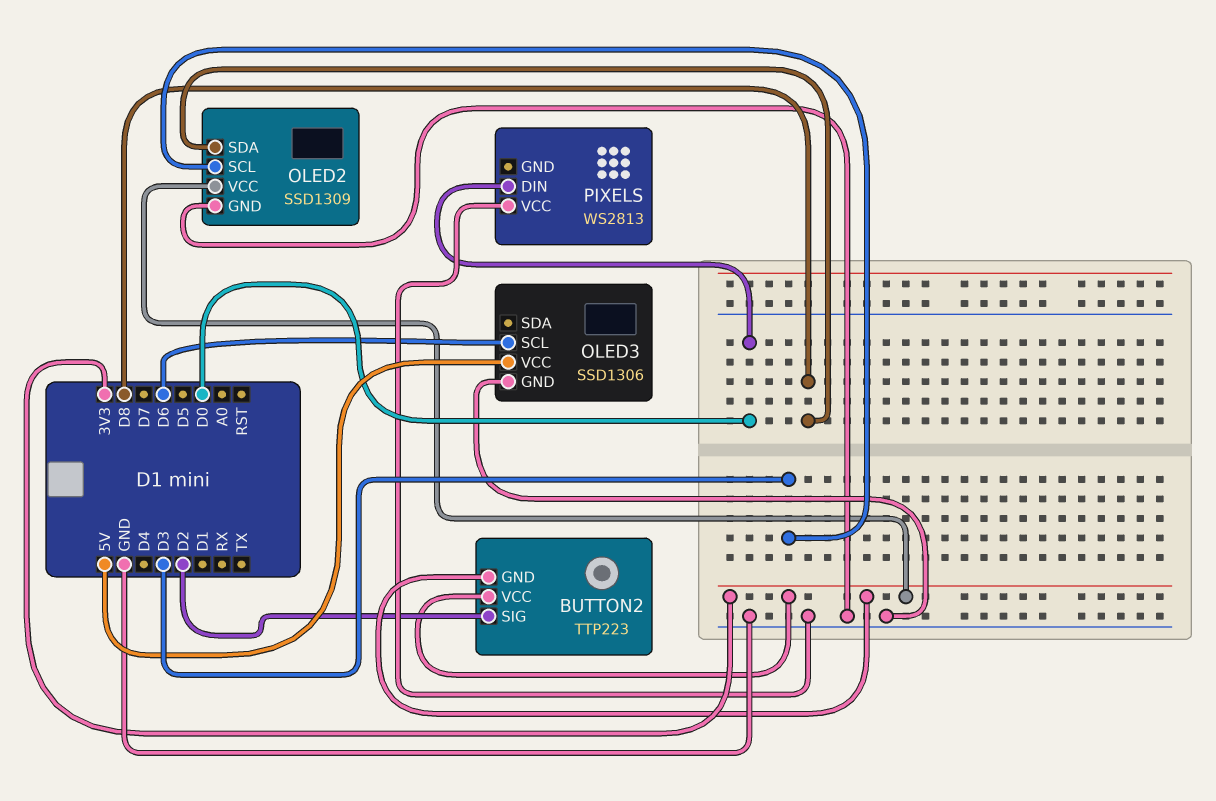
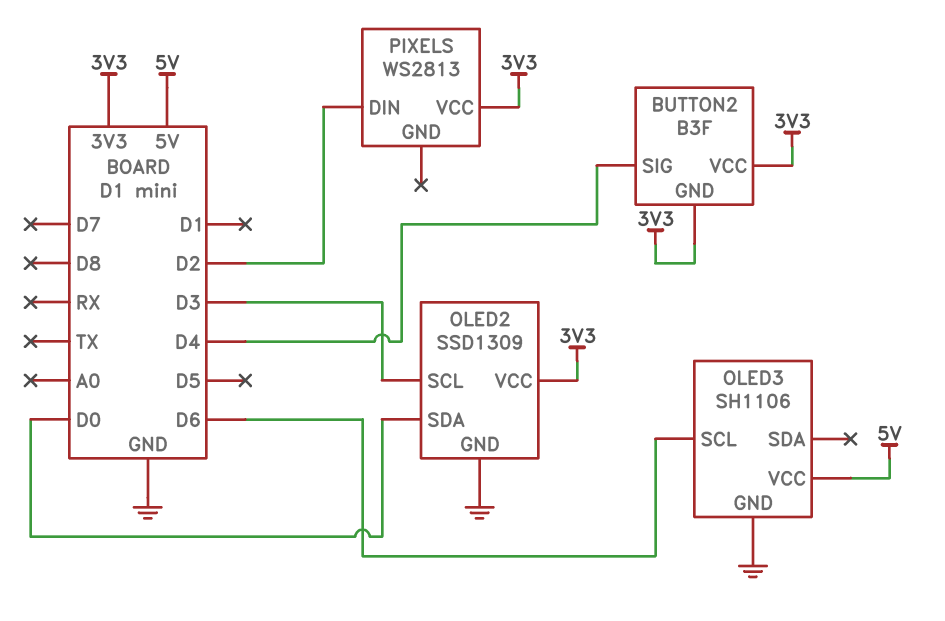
BUTTON2: TTP223 -> B3F
BUTTON2 pin SIG: D2 -> D4
OLED2 pin SDA: D8 -> D0
OLED3: SSD1306 -> SH1106
PIXELS pin DIN: D0 -> D2
PIXELS pin VCC: GND -> 3V3

